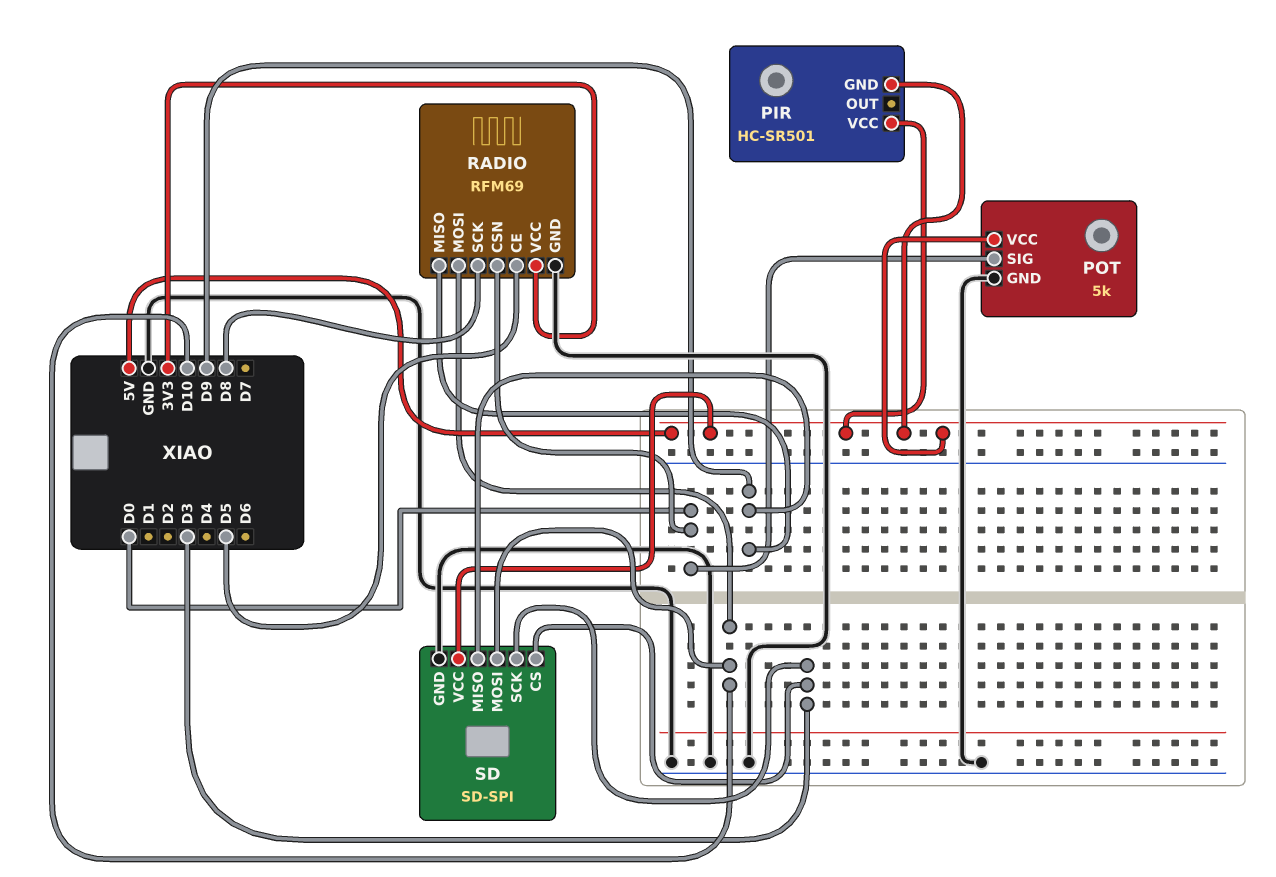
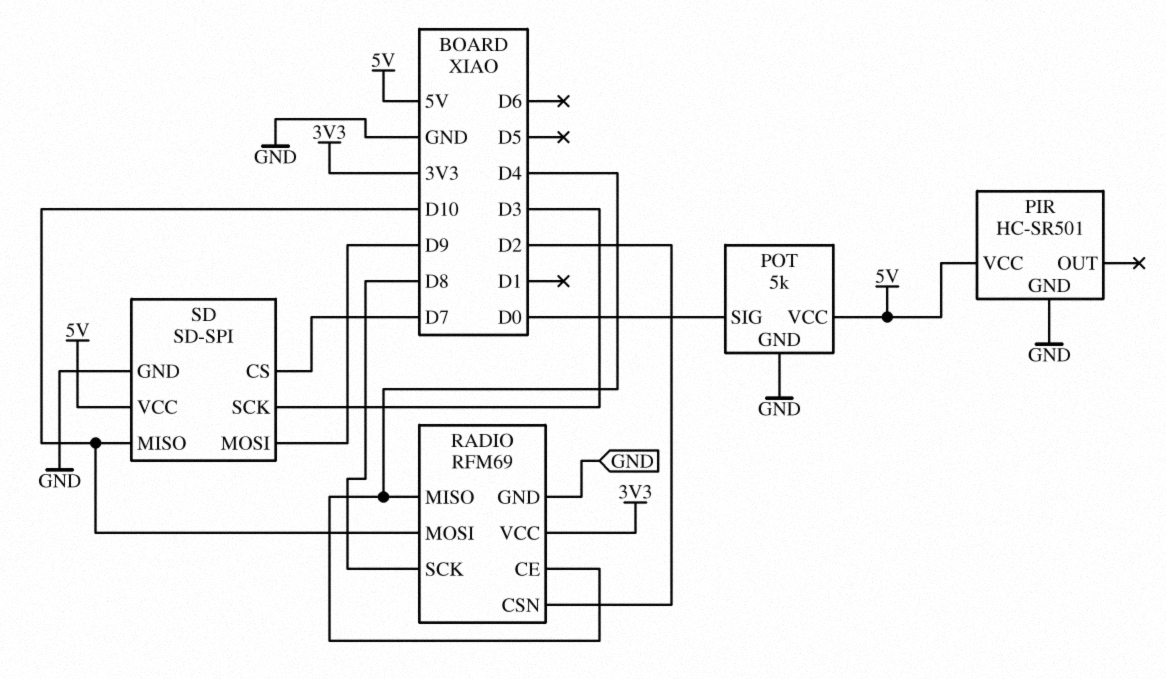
PIR pin GND: 5V -> GND
RADIO pin CE: D5 -> D4
RADIO pin CSN: D0 -> D2
RADIO pin MISO: D9 -> D4
SD pin CS: D3 -> D7
SD pin MISO: D9 -> D10
SD pin MOSI: D10 -> D9

